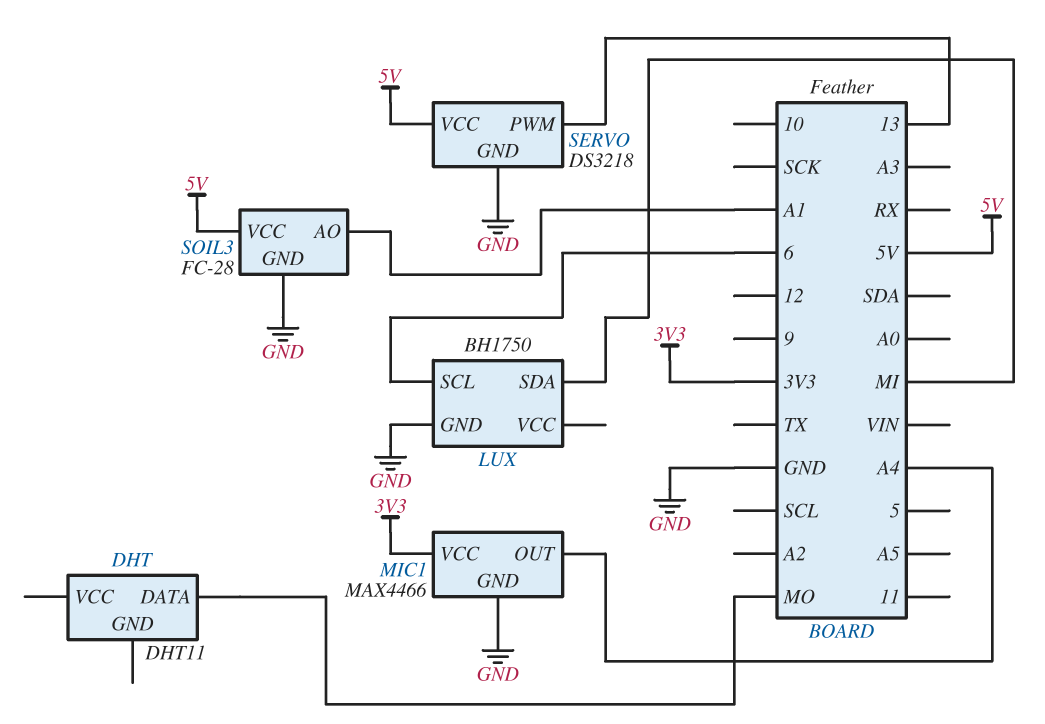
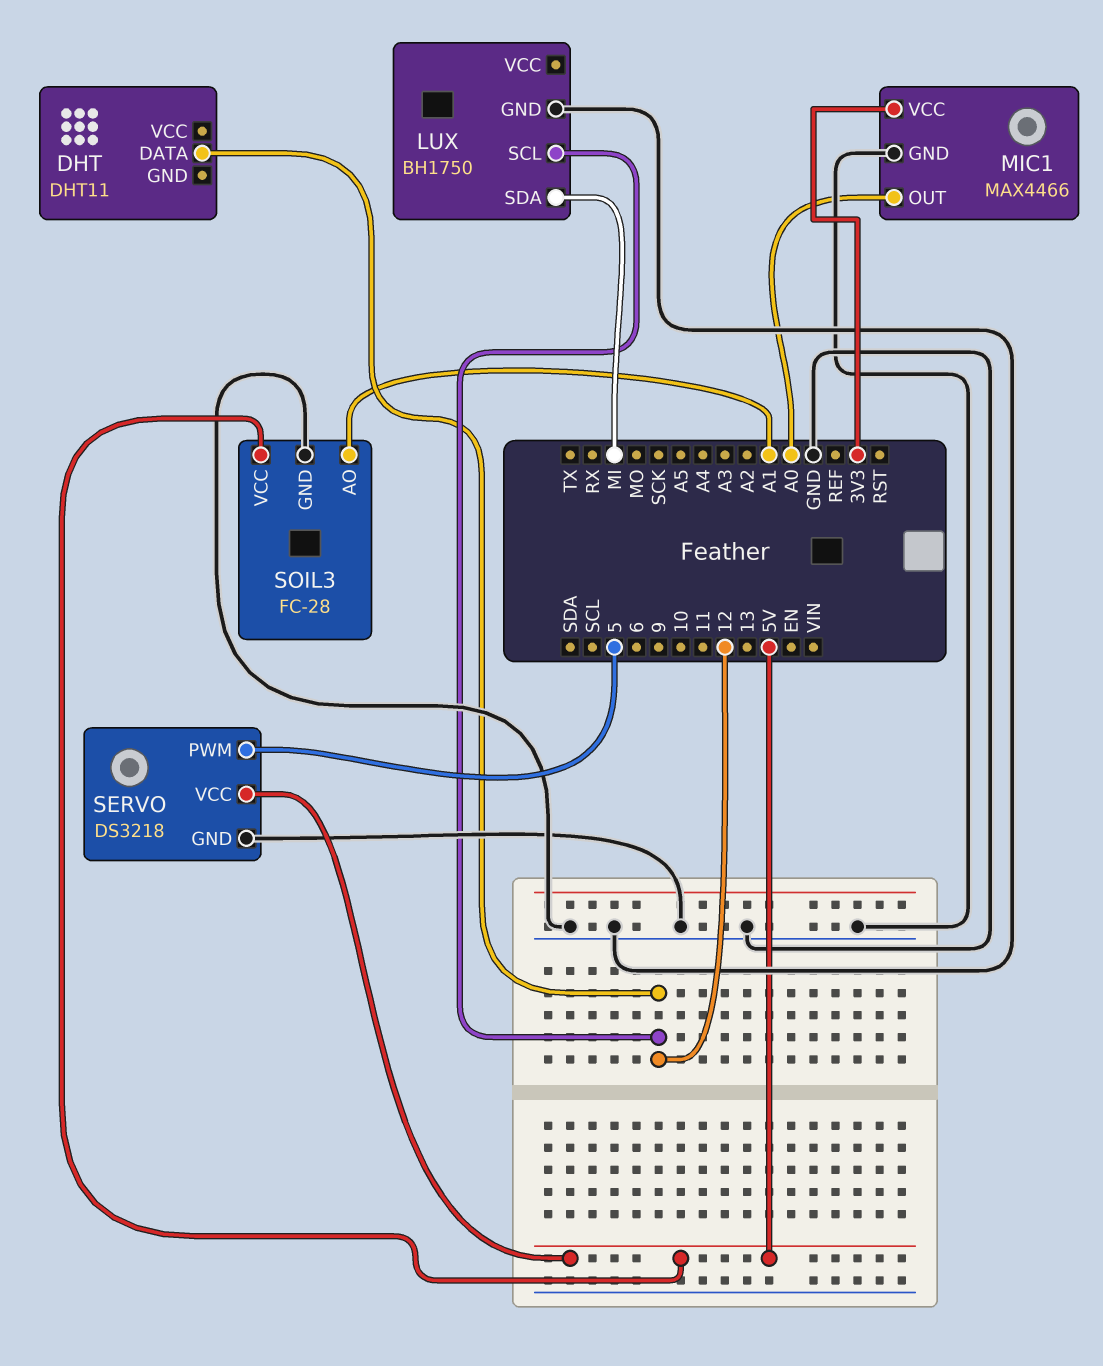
DHT pin DATA: MO -> 12
LUX pin SCL: 6 -> 12
MIC1 pin OUT: A4 -> A0
SERVO pin PWM: 13 -> 5

